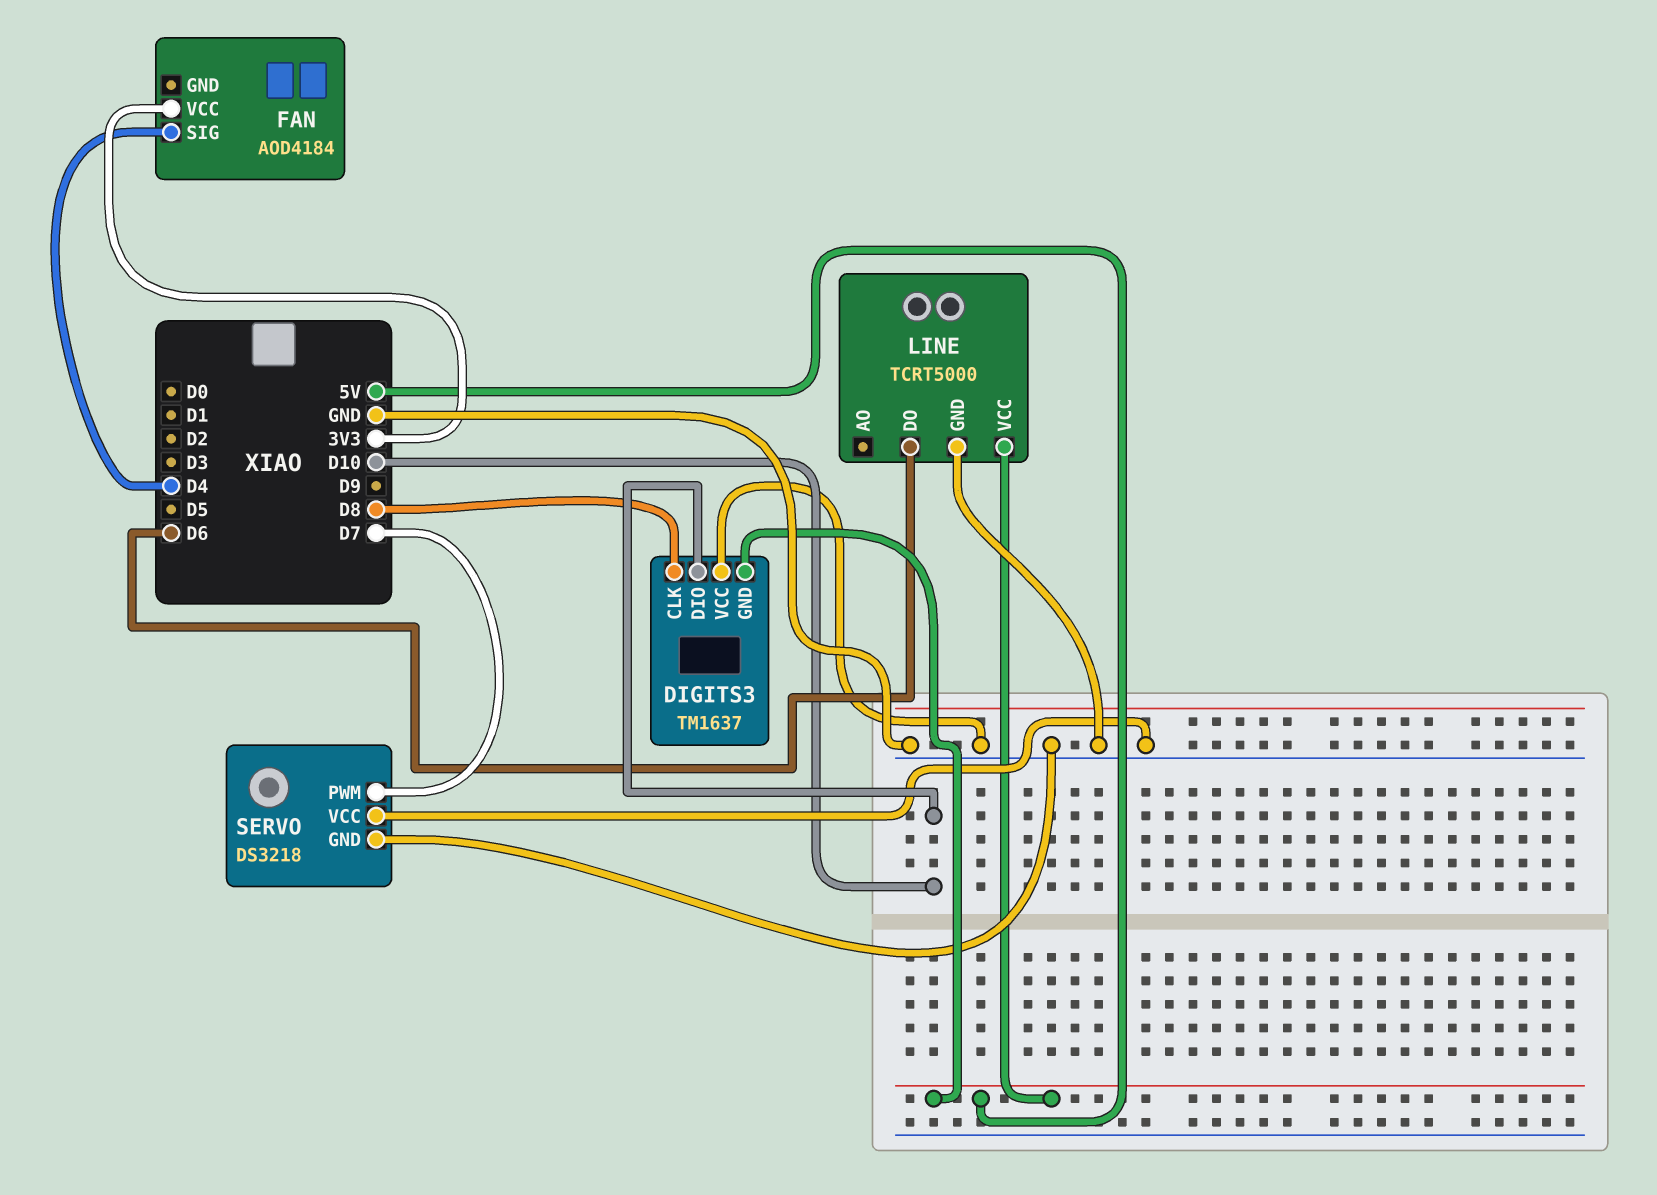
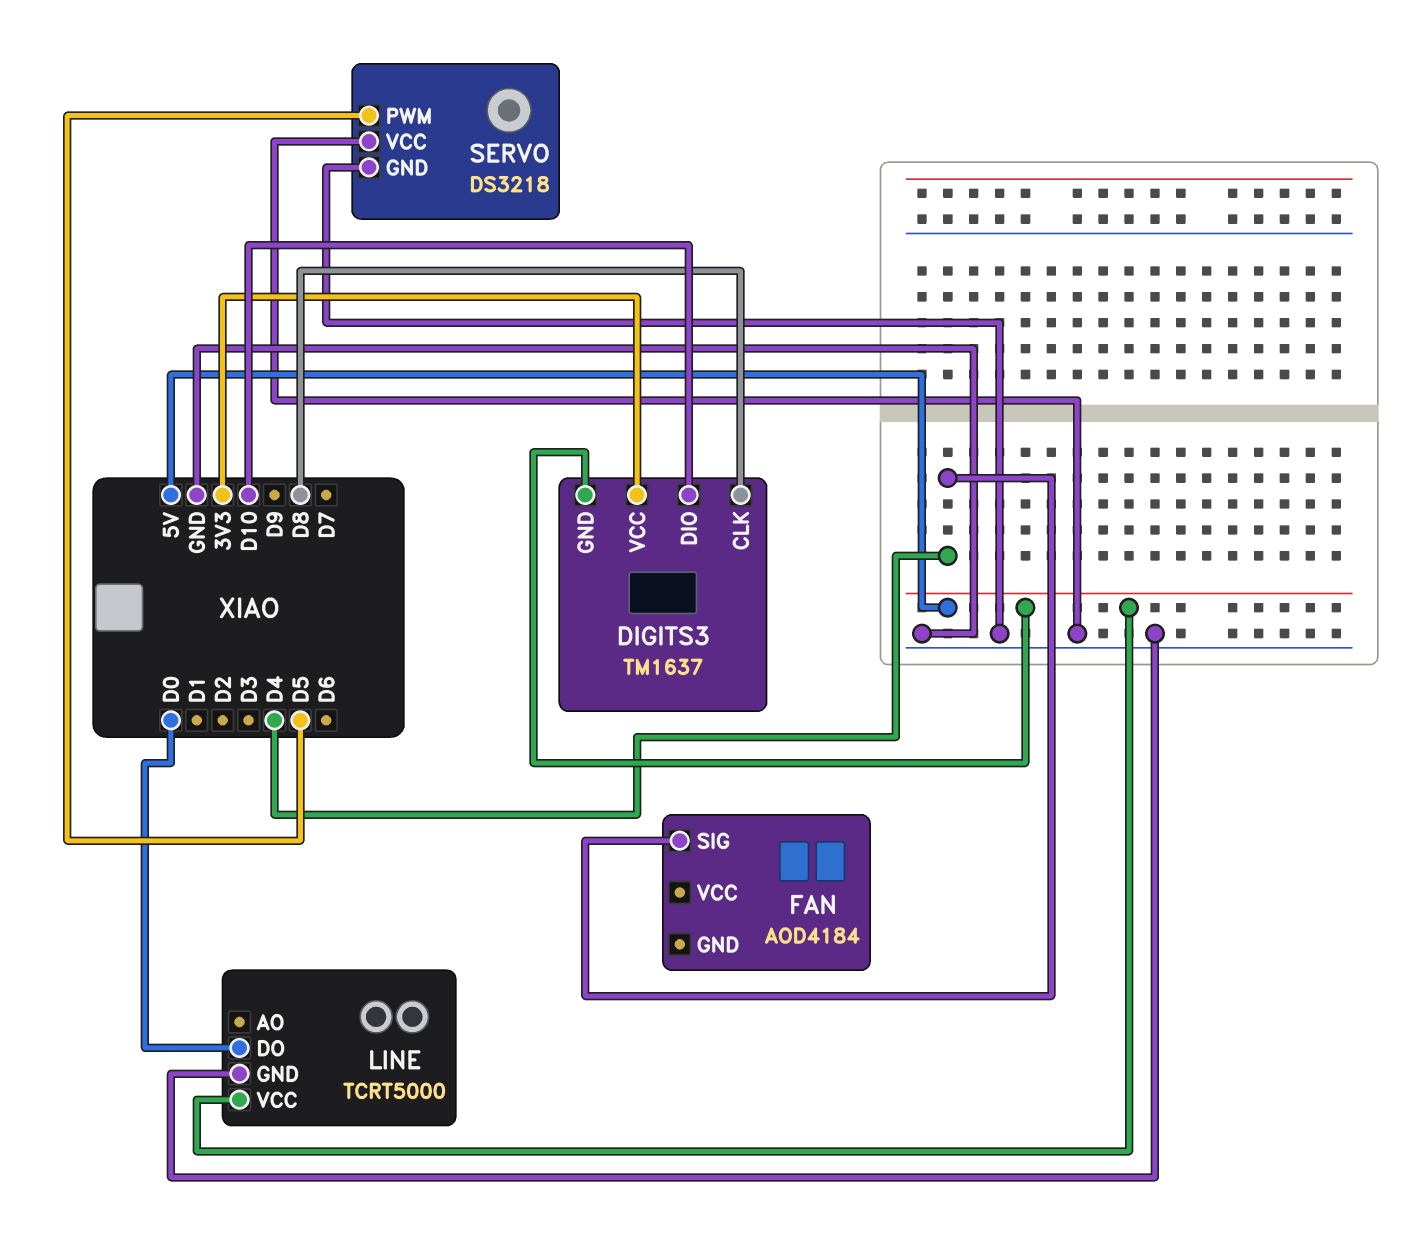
DIGITS3 pin VCC: GND -> 3V3
FAN pin VCC: 3V3 -> none
LINE pin DO: D6 -> D0
SERVO pin PWM: D7 -> D5

